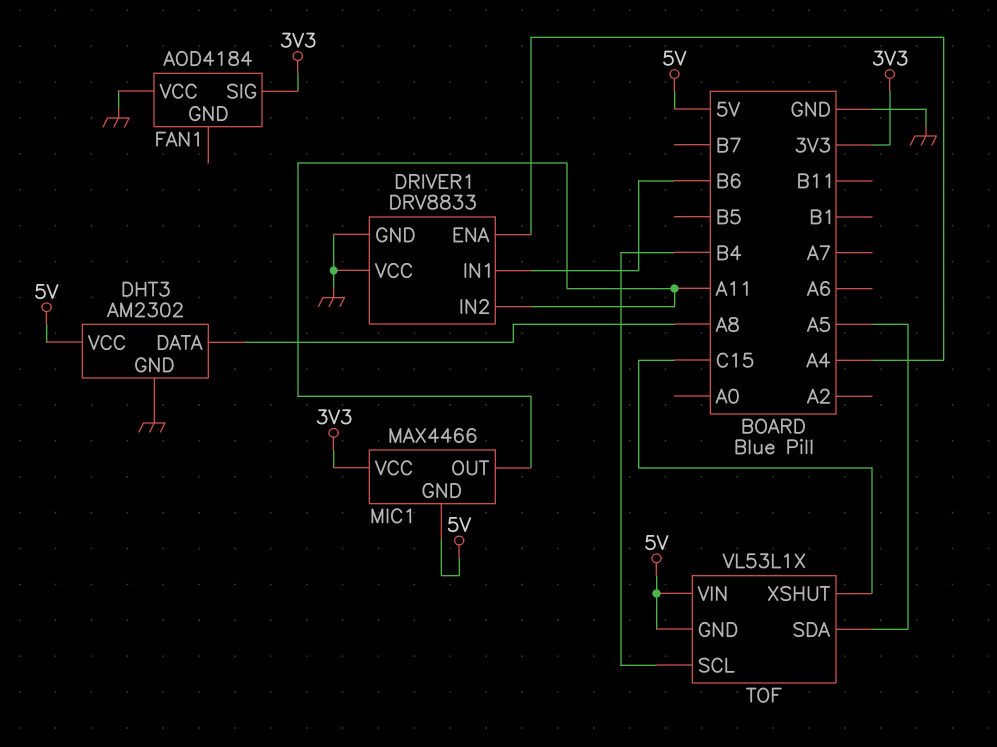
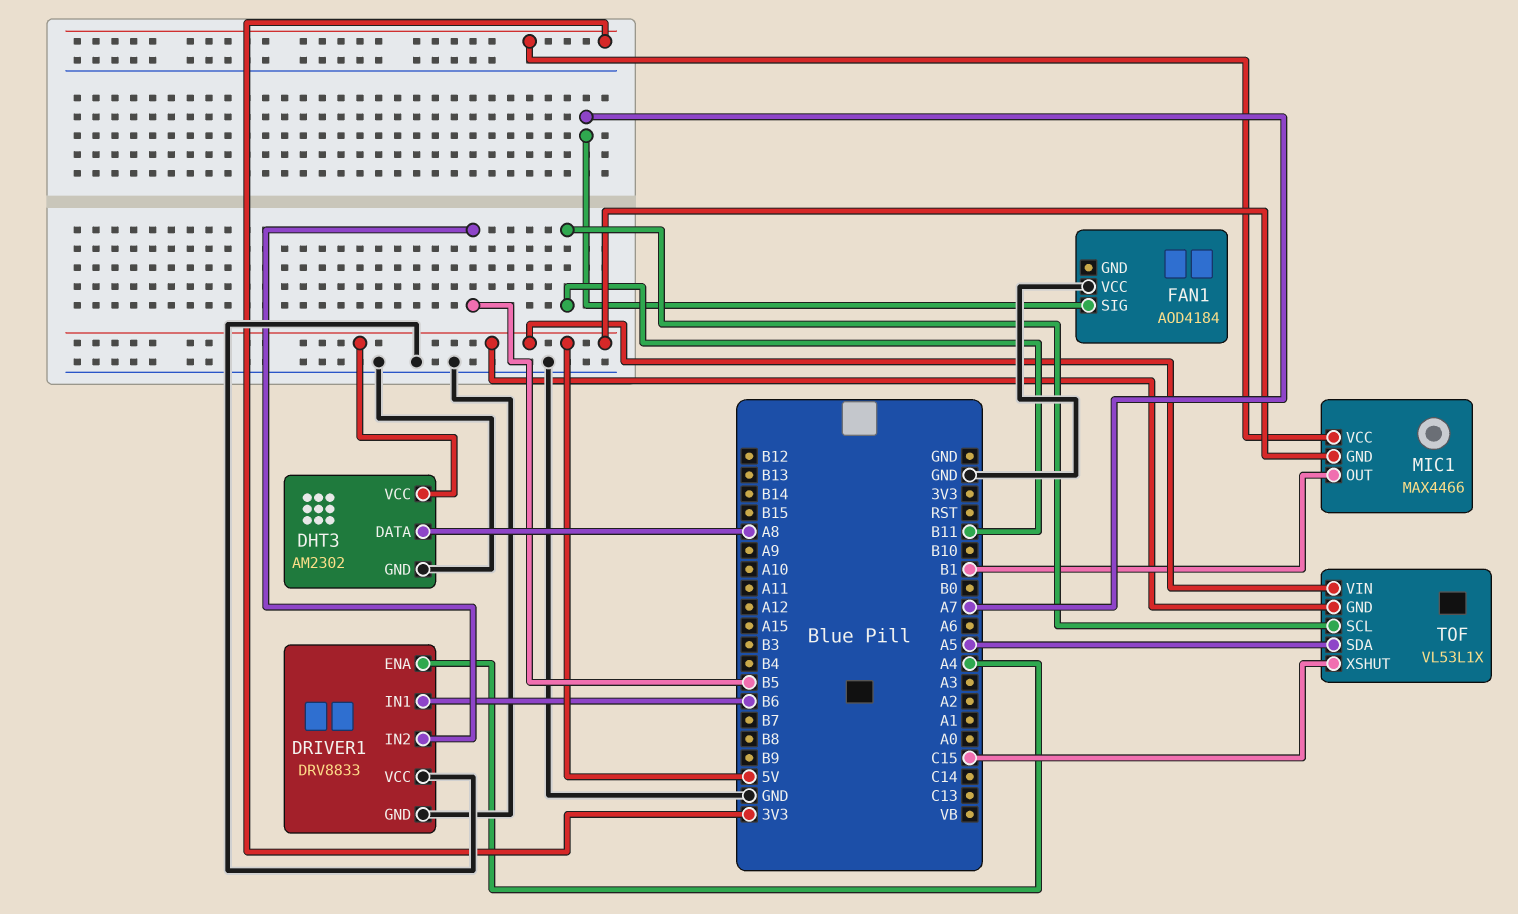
DRIVER1 pin IN2: A11 -> B5
FAN1 pin SIG: 3V3 -> A7
MIC1 pin OUT: A11 -> B1
TOF pin SCL: B4 -> B11

